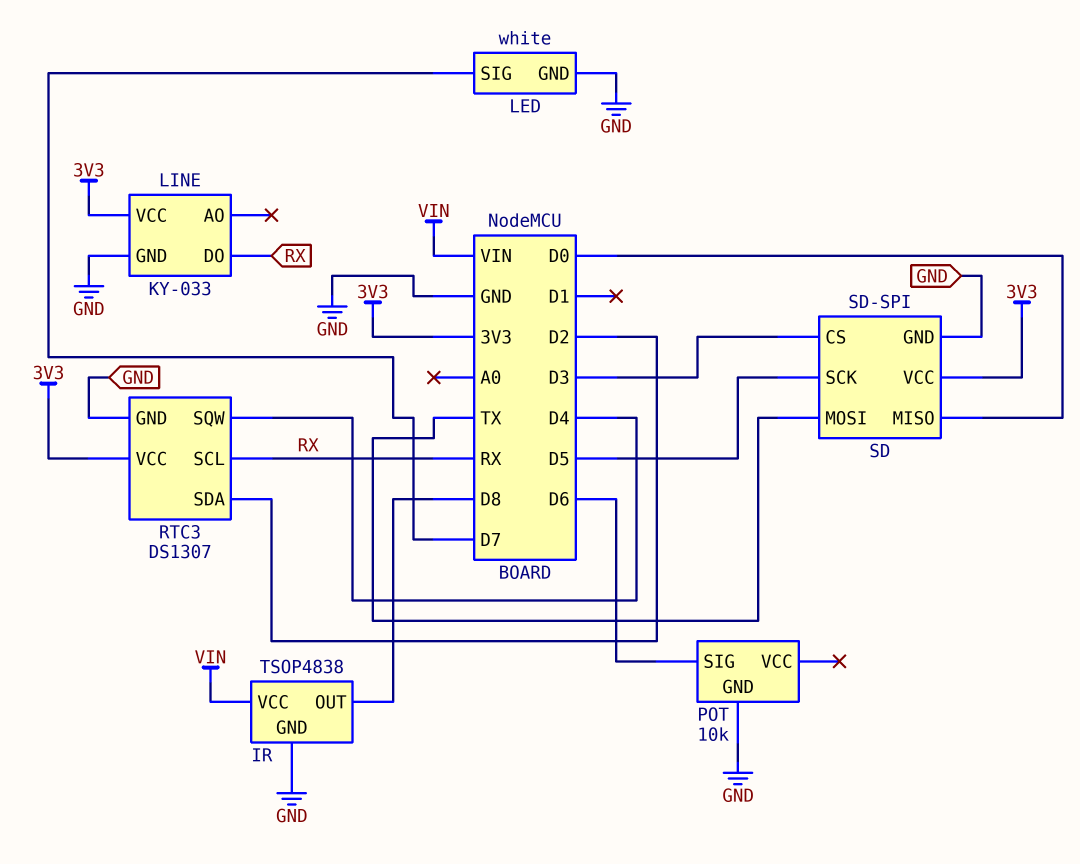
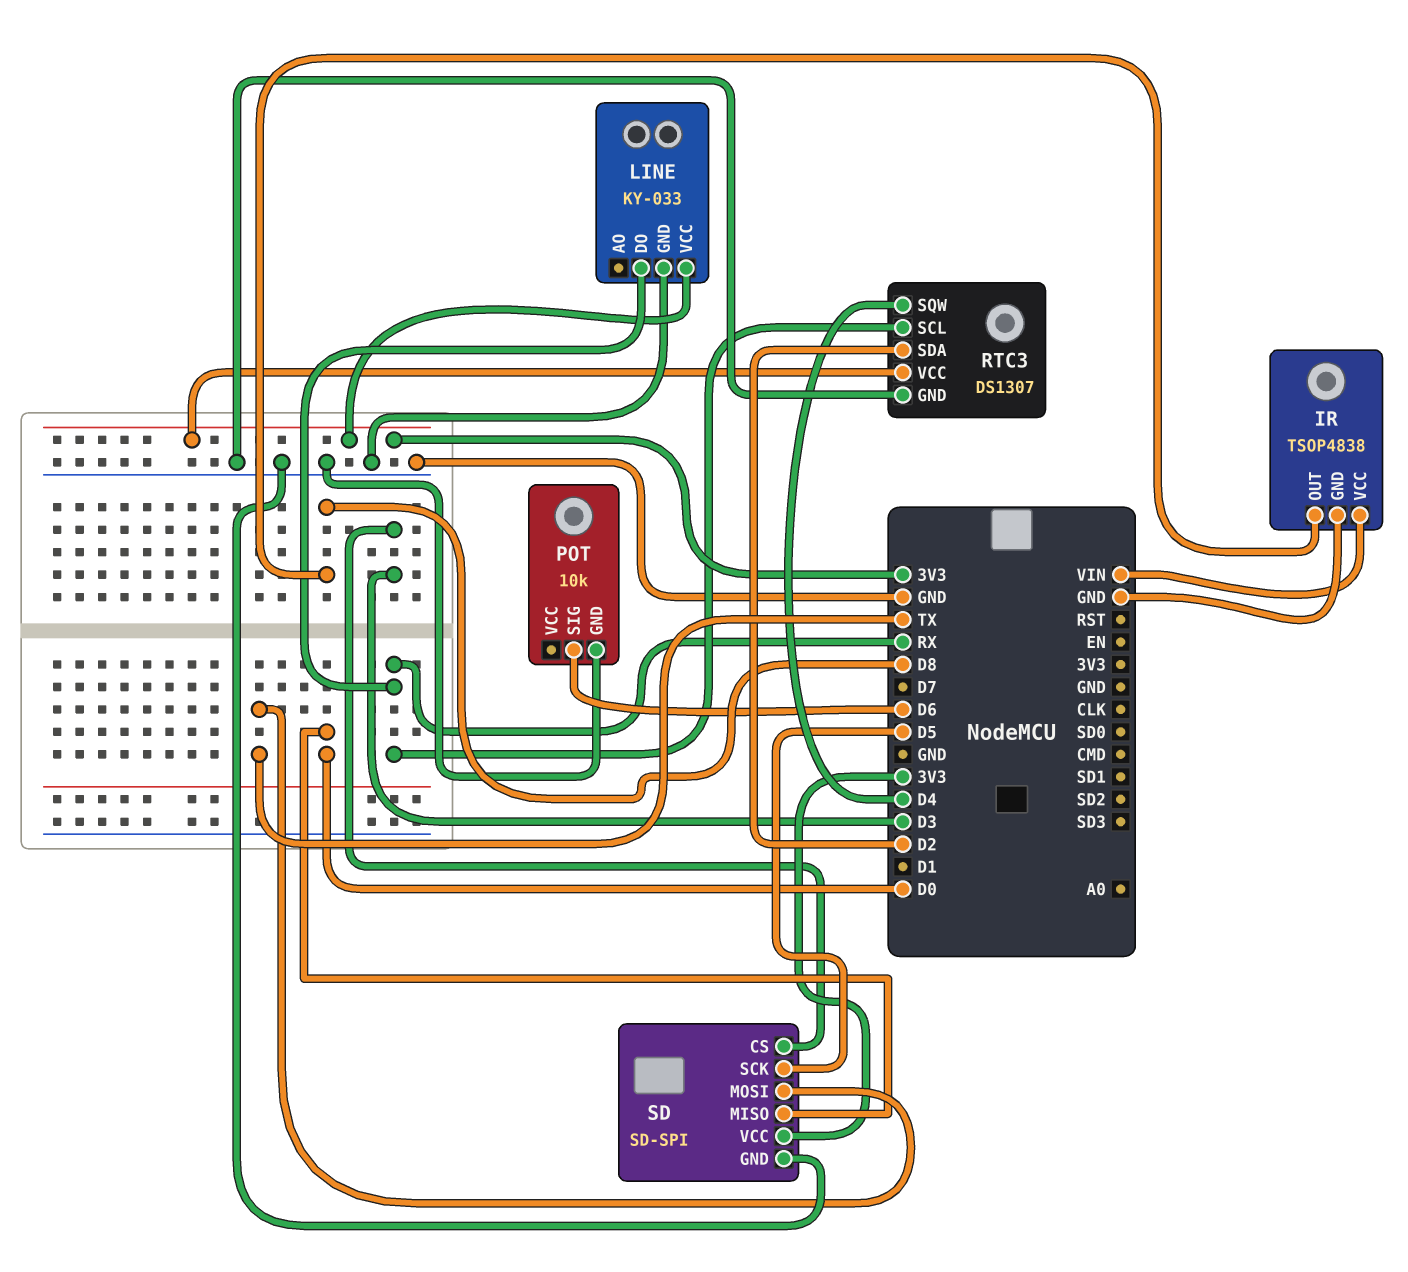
LED: white -> none
LED pin GND: GND -> none
LED pin SIG: D7 -> none

